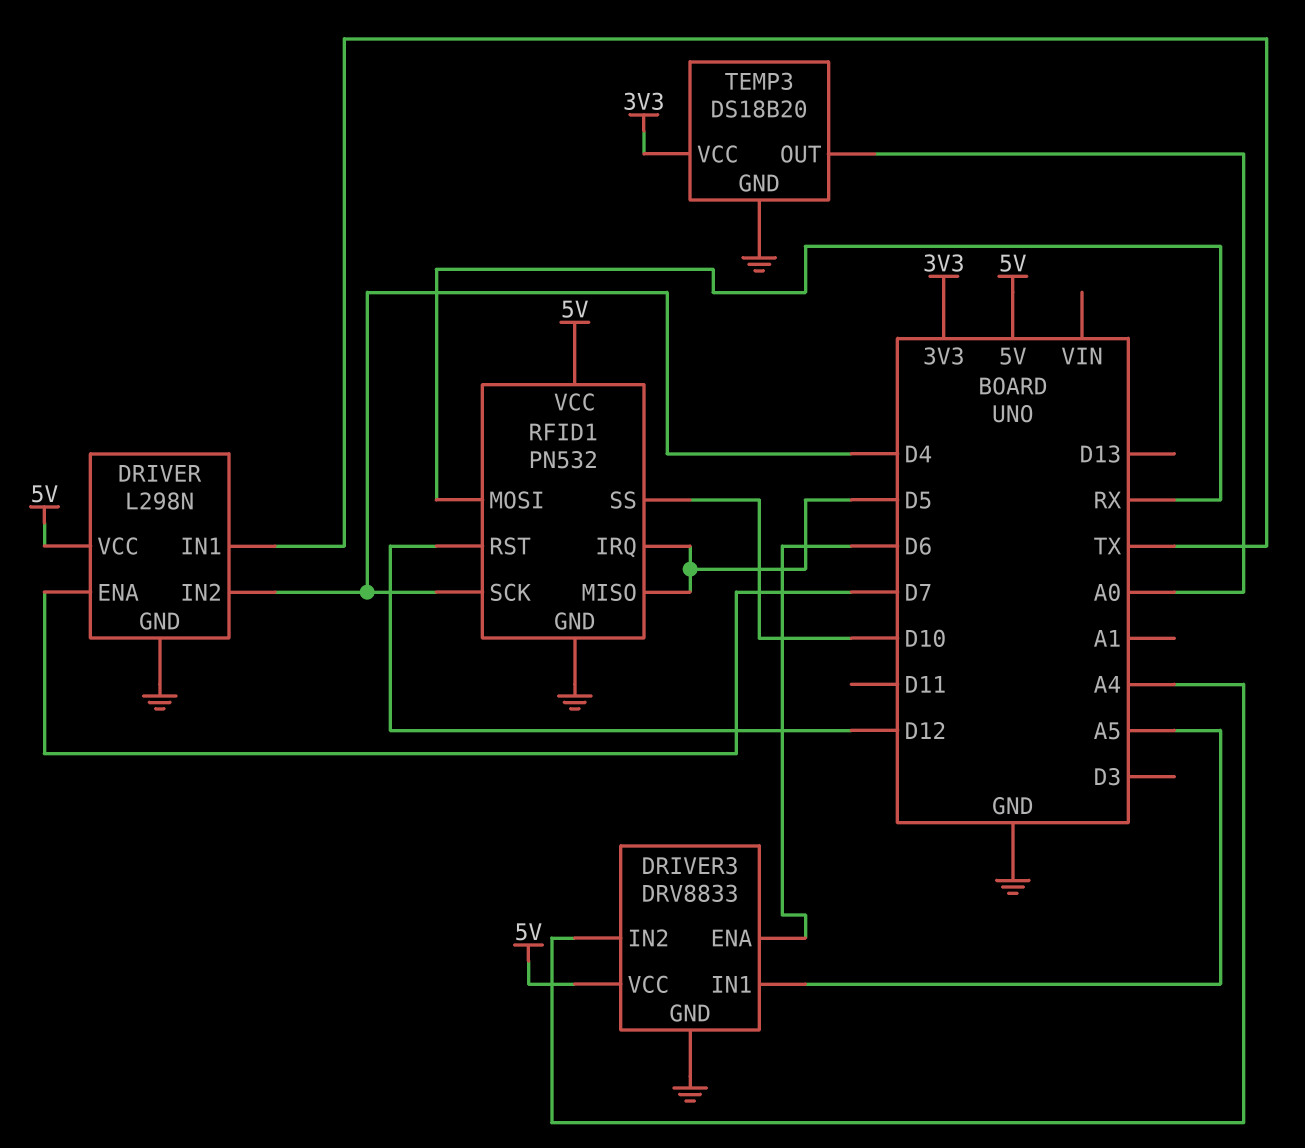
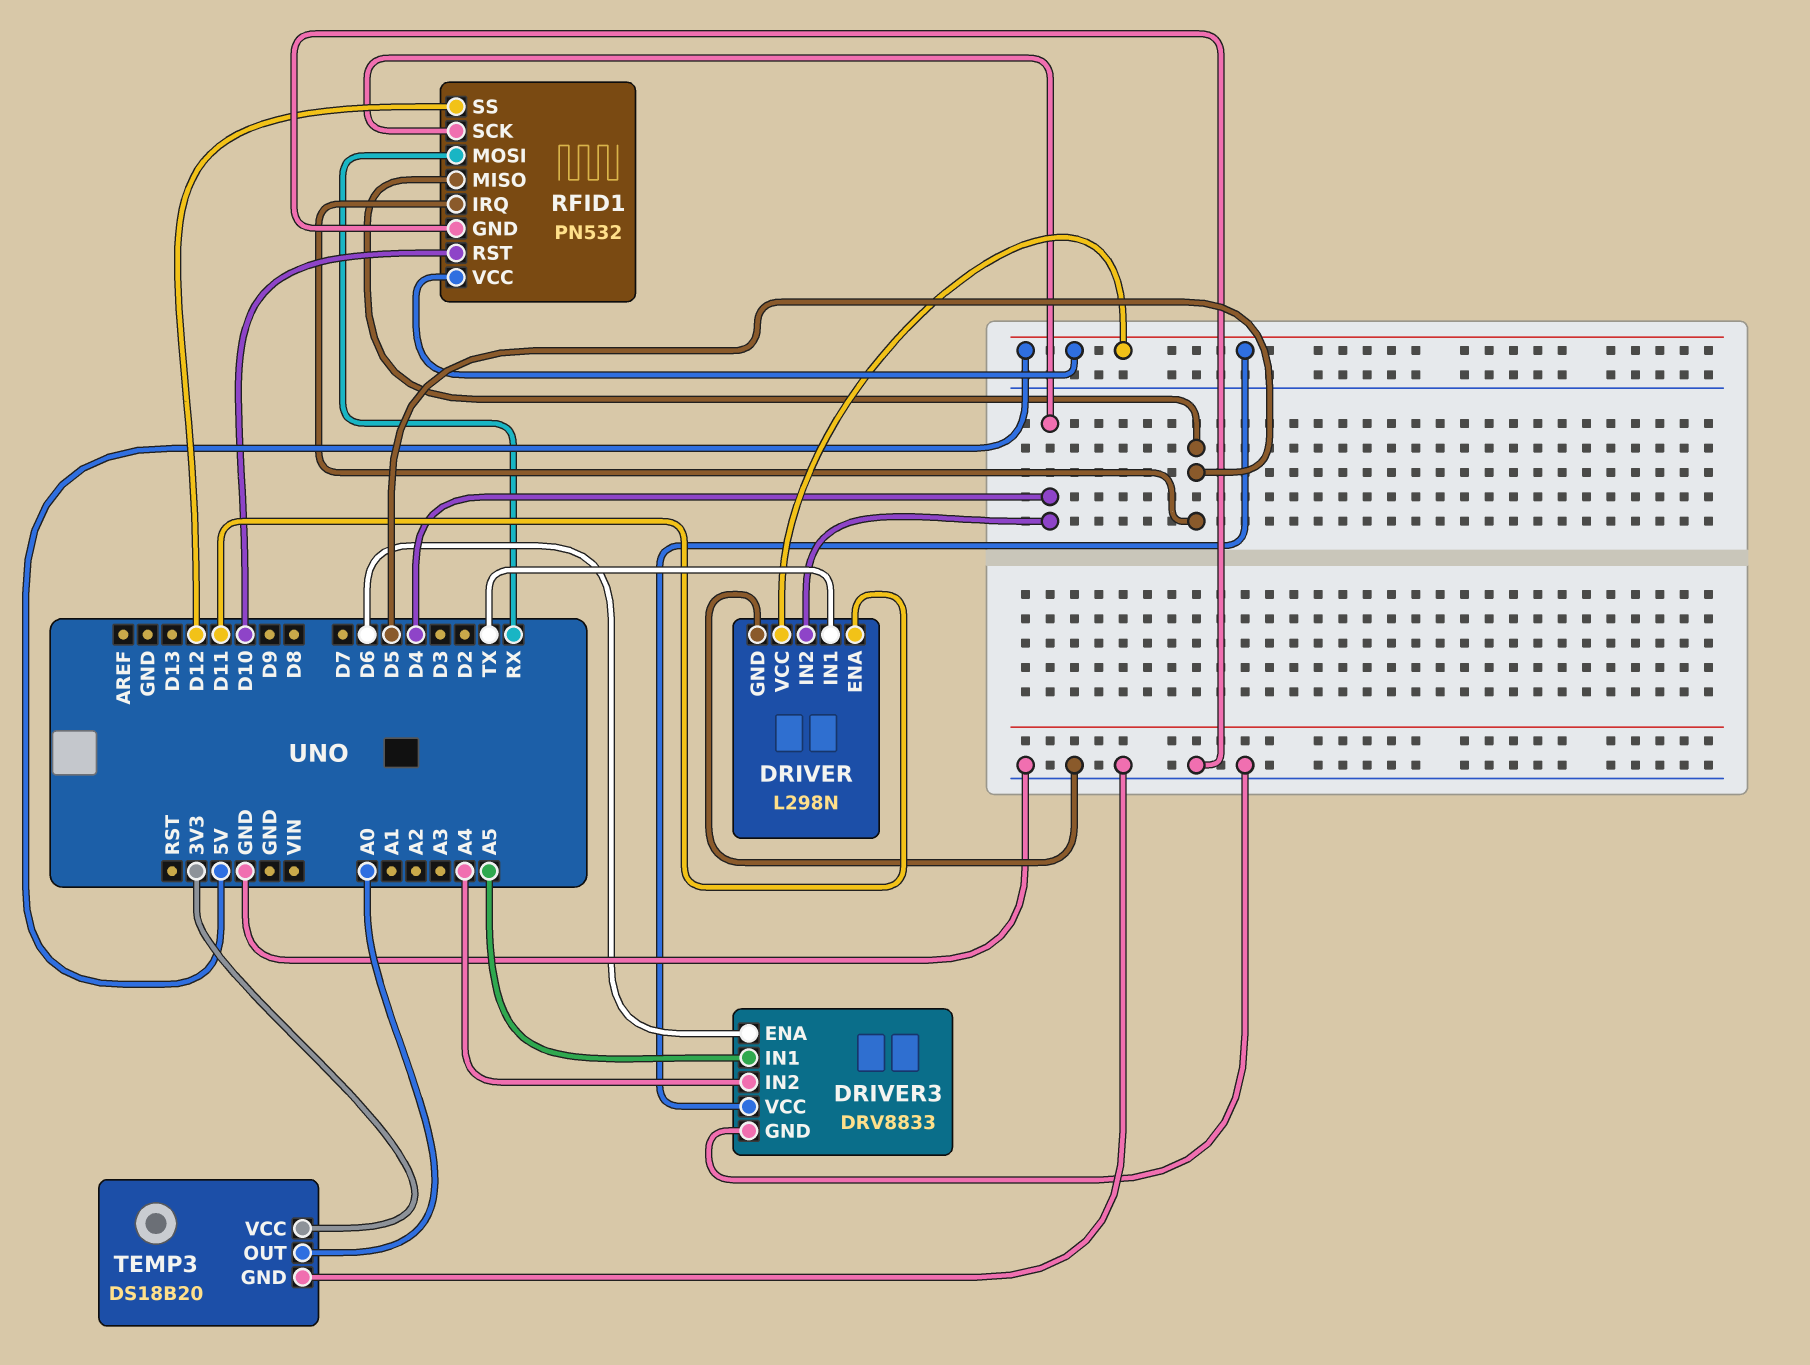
DRIVER pin ENA: D7 -> D11
RFID1 pin RST: D12 -> D10
RFID1 pin SS: D10 -> D12

